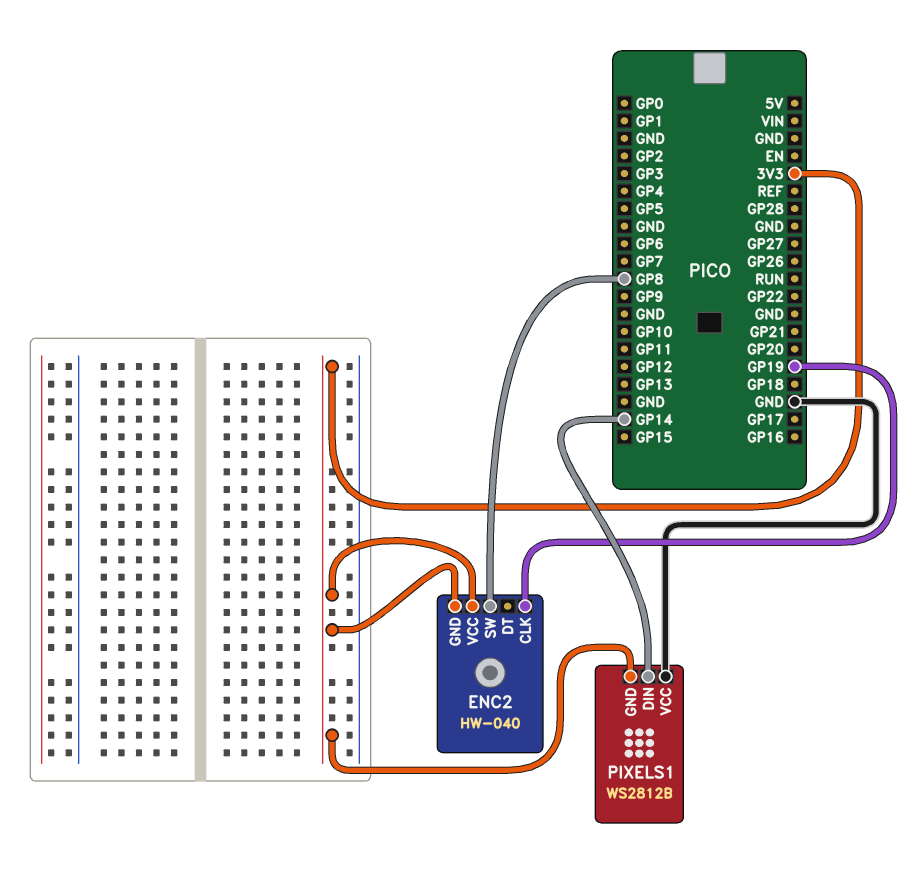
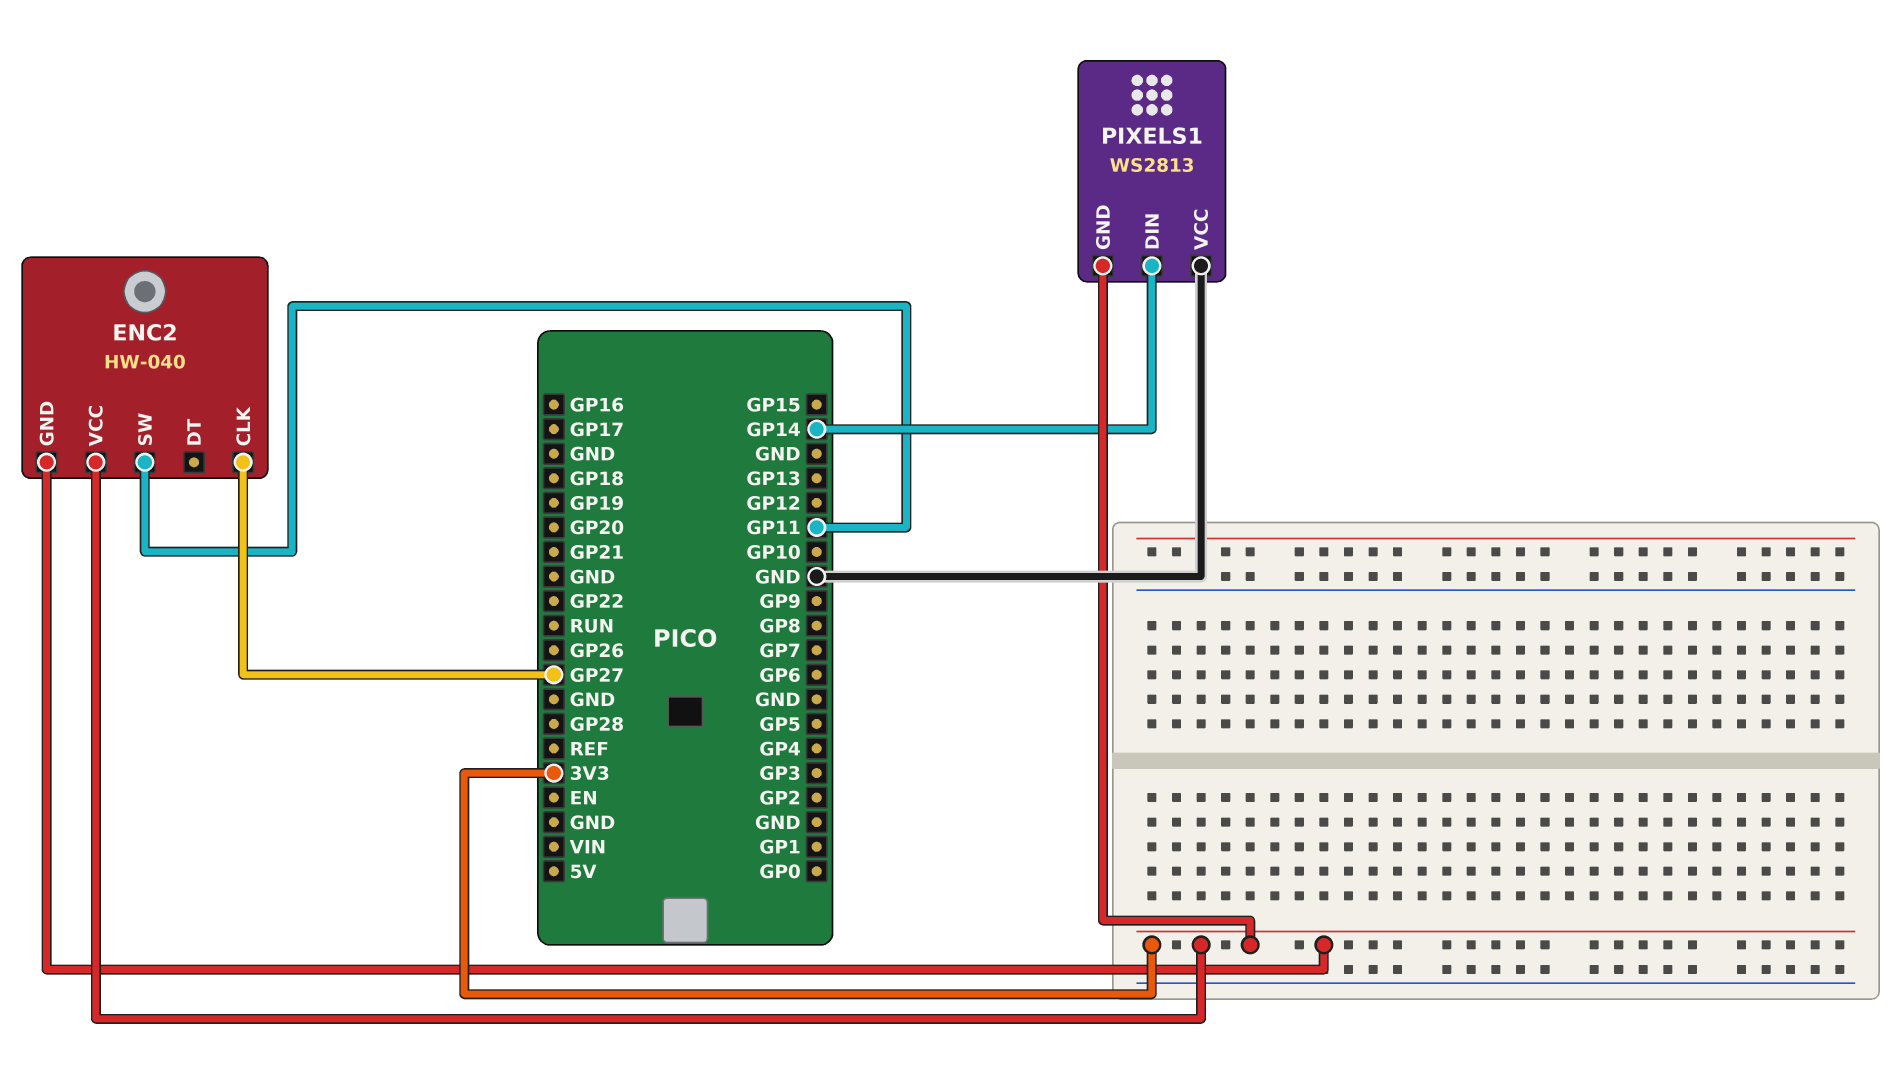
ENC2 pin CLK: GP19 -> GP27
ENC2 pin SW: GP8 -> GP11
PIXELS1: WS2812B -> WS2813

